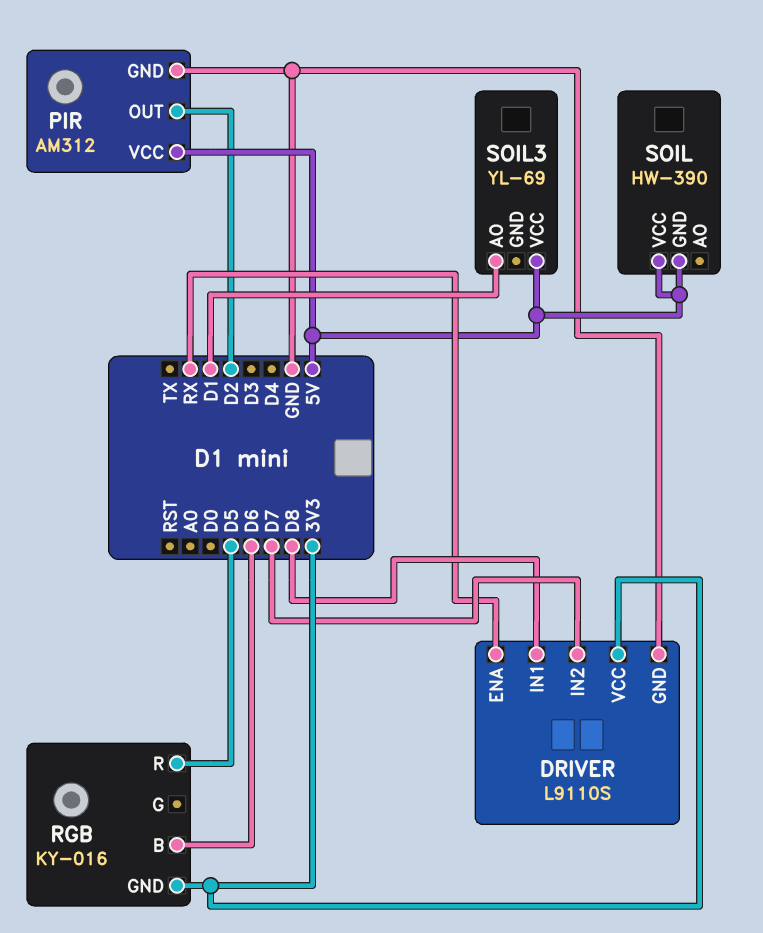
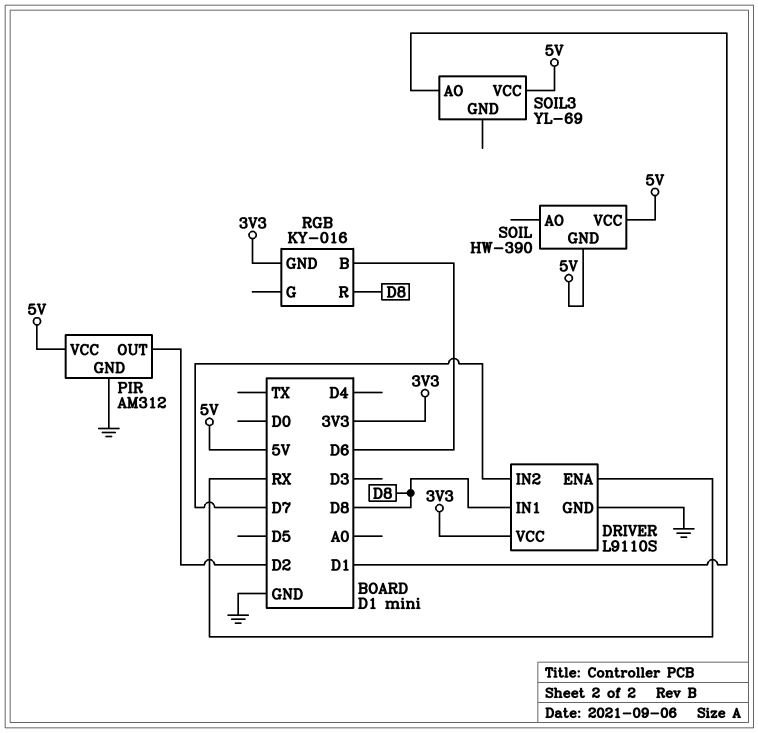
RGB pin R: D5 -> D8

